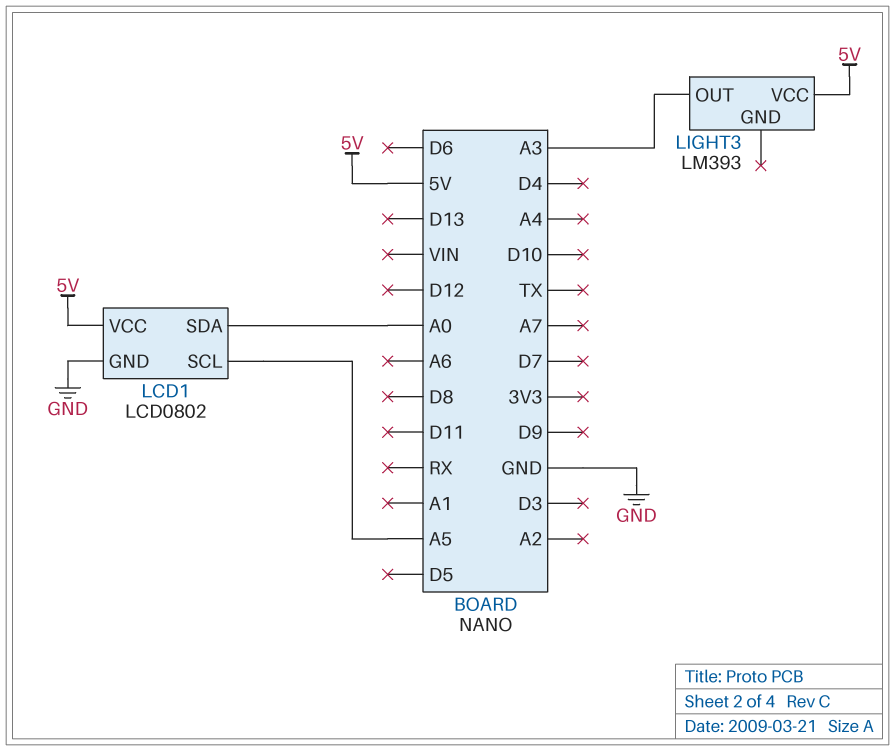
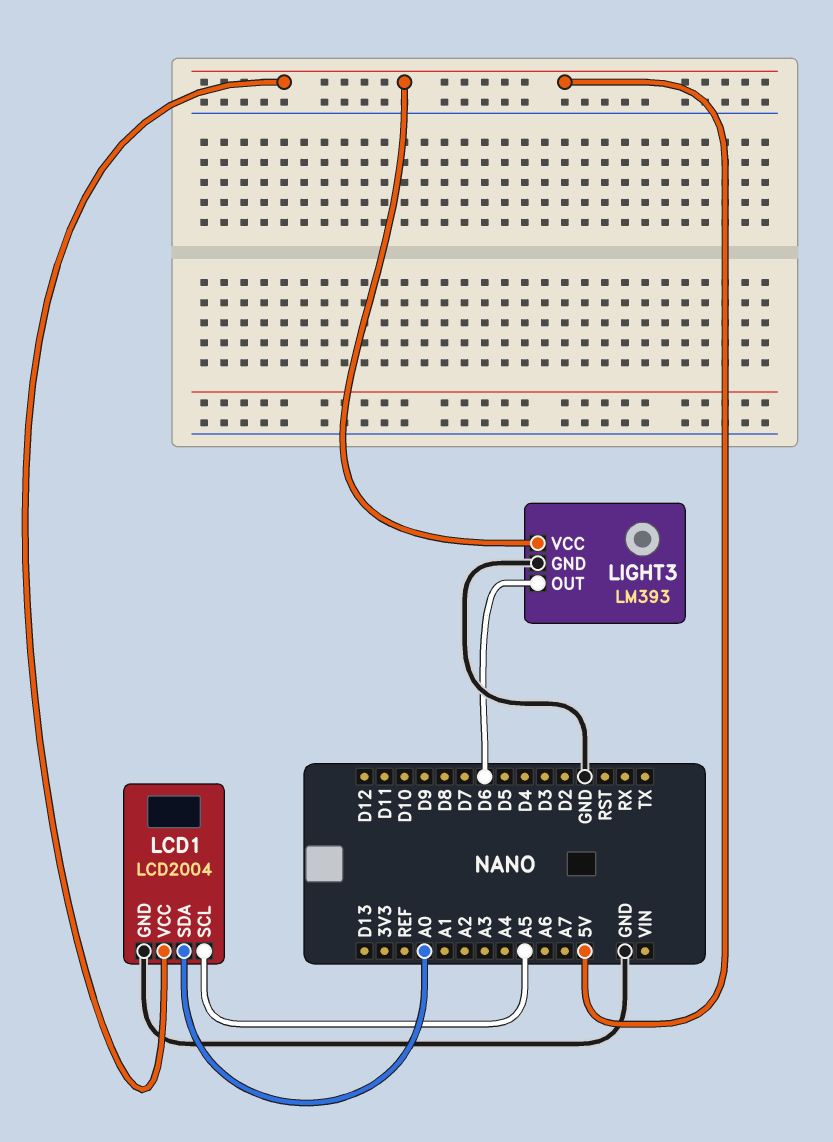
LCD1: LCD0802 -> LCD2004
LIGHT3 pin GND: none -> GND
LIGHT3 pin OUT: A3 -> D6

